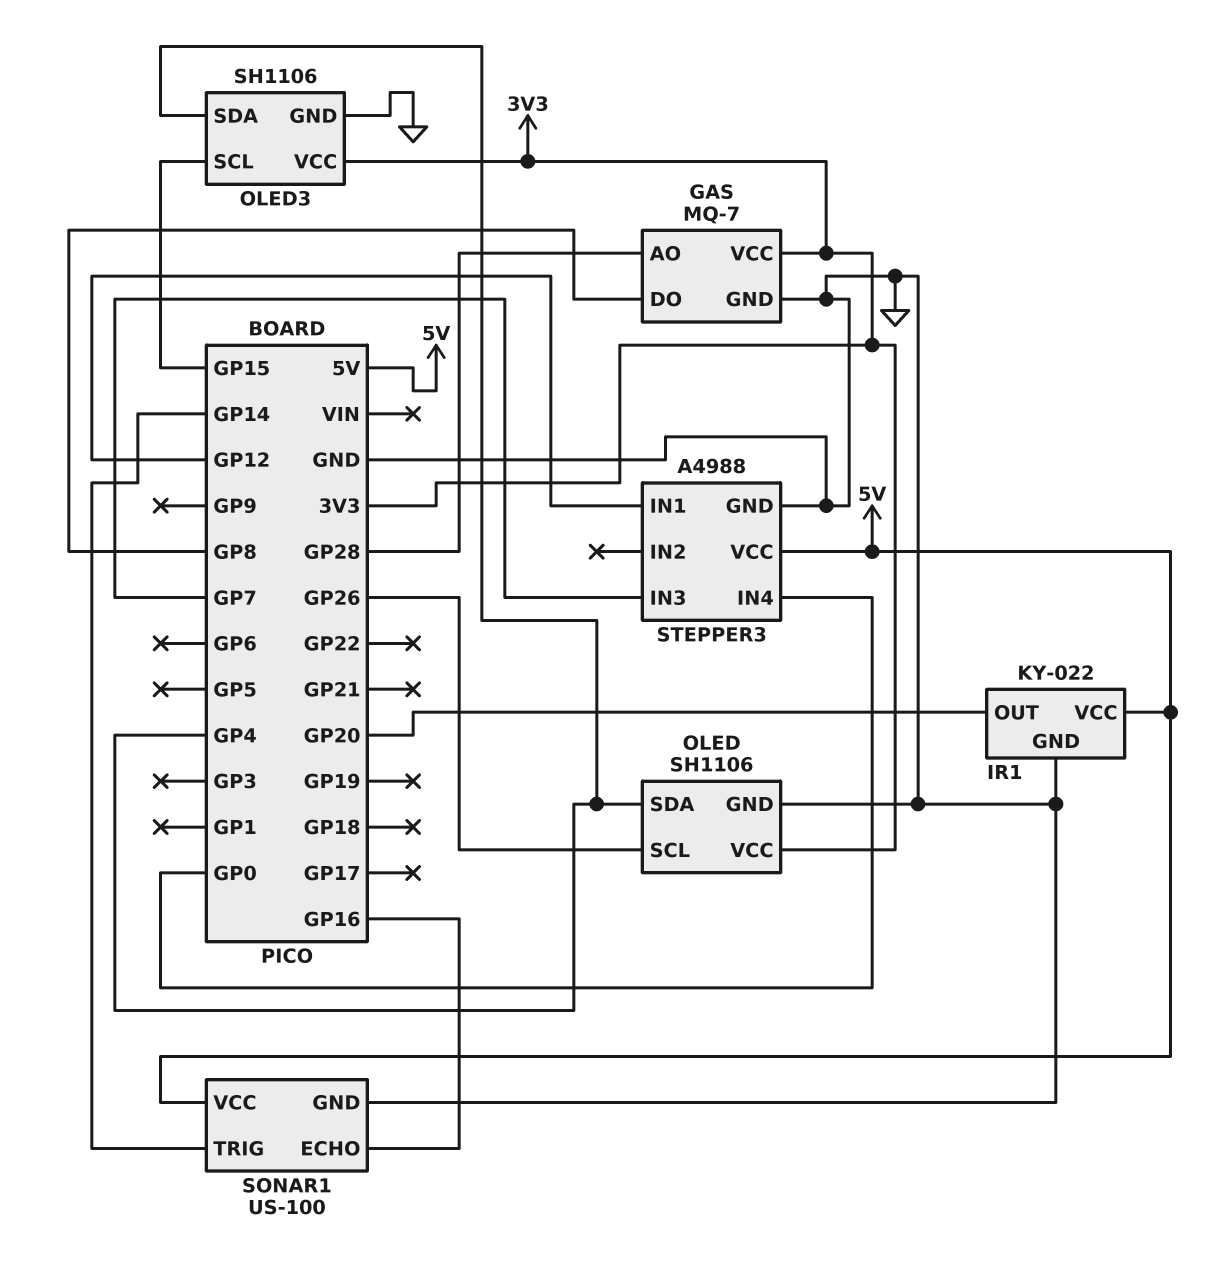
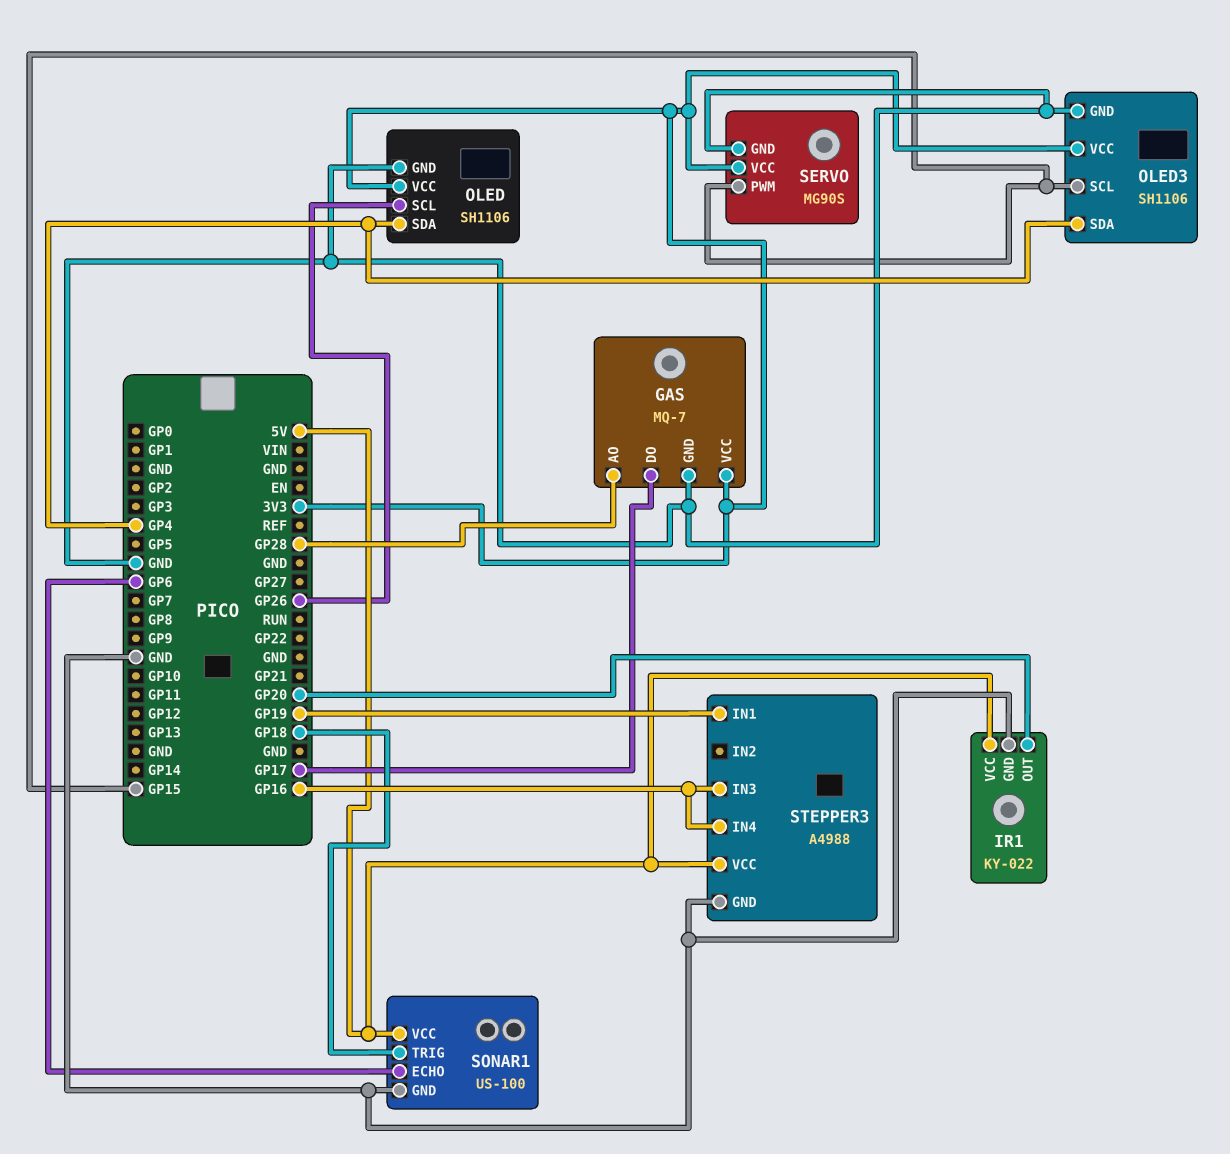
GAS pin DO: GP8 -> GP17
SERVO: none -> MG90S
SERVO pin GND: none -> GND
SERVO pin PWM: none -> GP15
SERVO pin VCC: none -> 3V3
SONAR1 pin ECHO: GP16 -> GP6
SONAR1 pin TRIG: GP14 -> GP18
STEPPER3 pin IN1: GP12 -> GP19
STEPPER3 pin IN3: GP7 -> GP16
STEPPER3 pin IN4: GP0 -> GP16

